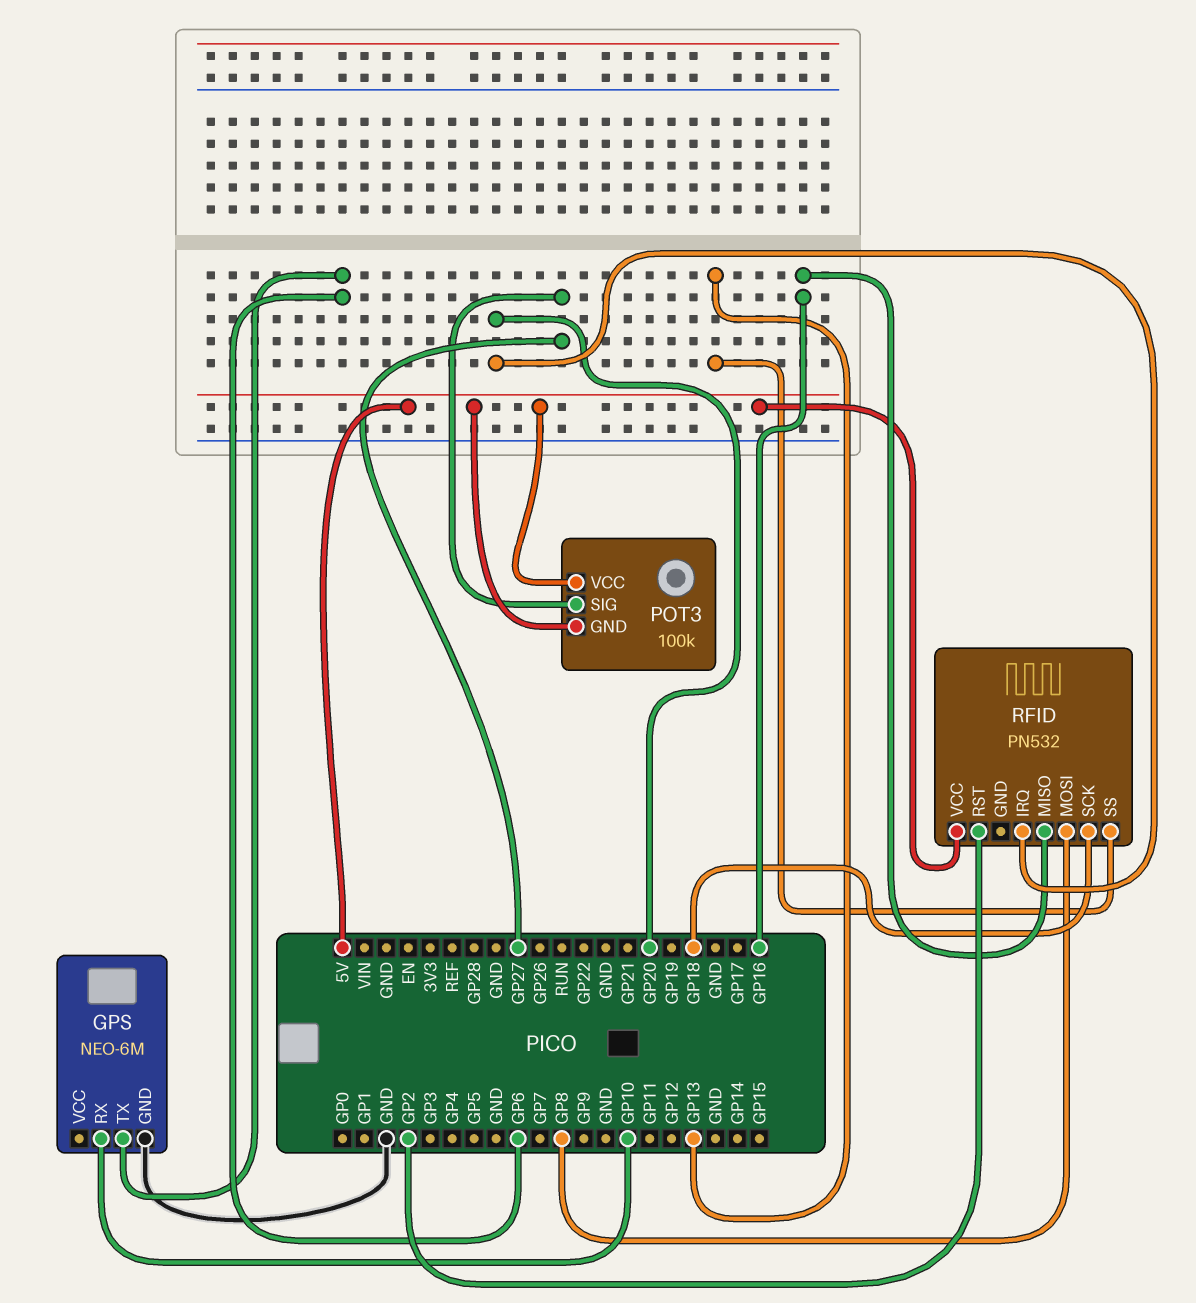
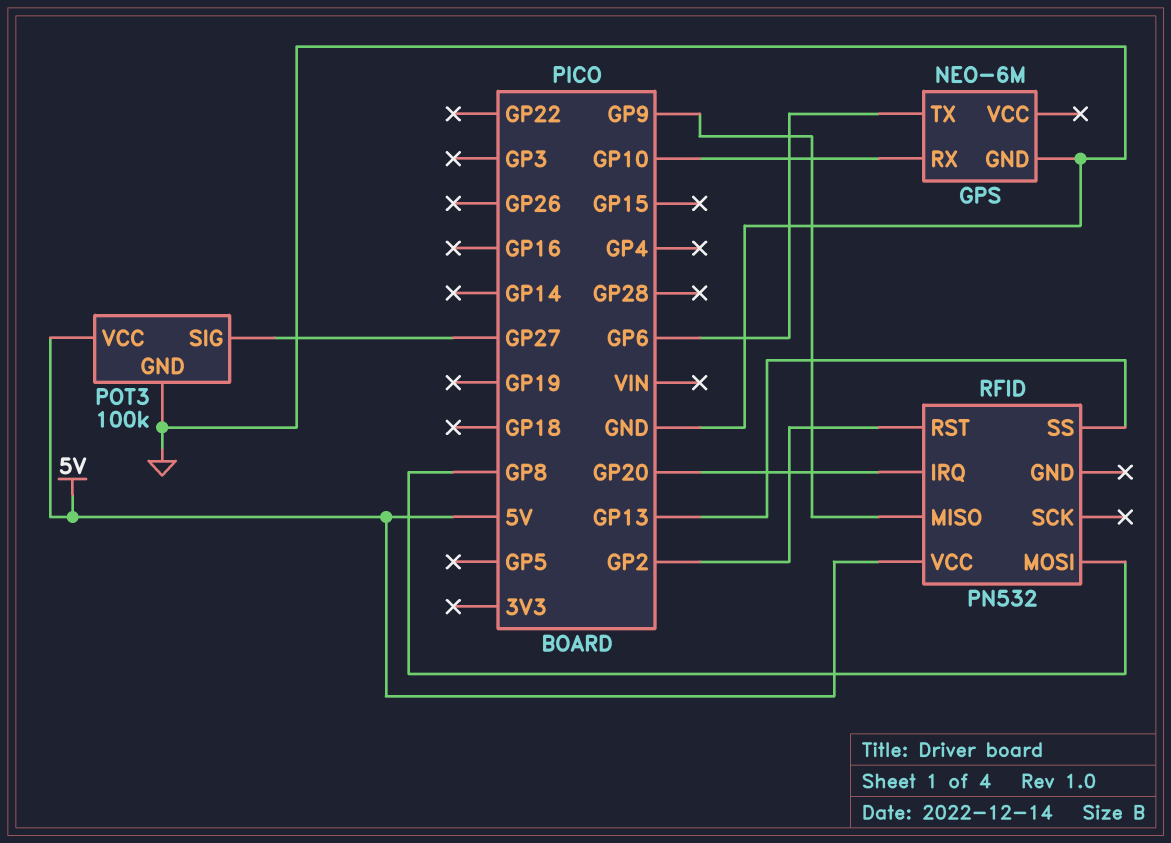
POT3 pin GND: 5V -> GND
RFID pin MISO: GP16 -> GP9
RFID pin SCK: GP18 -> none

